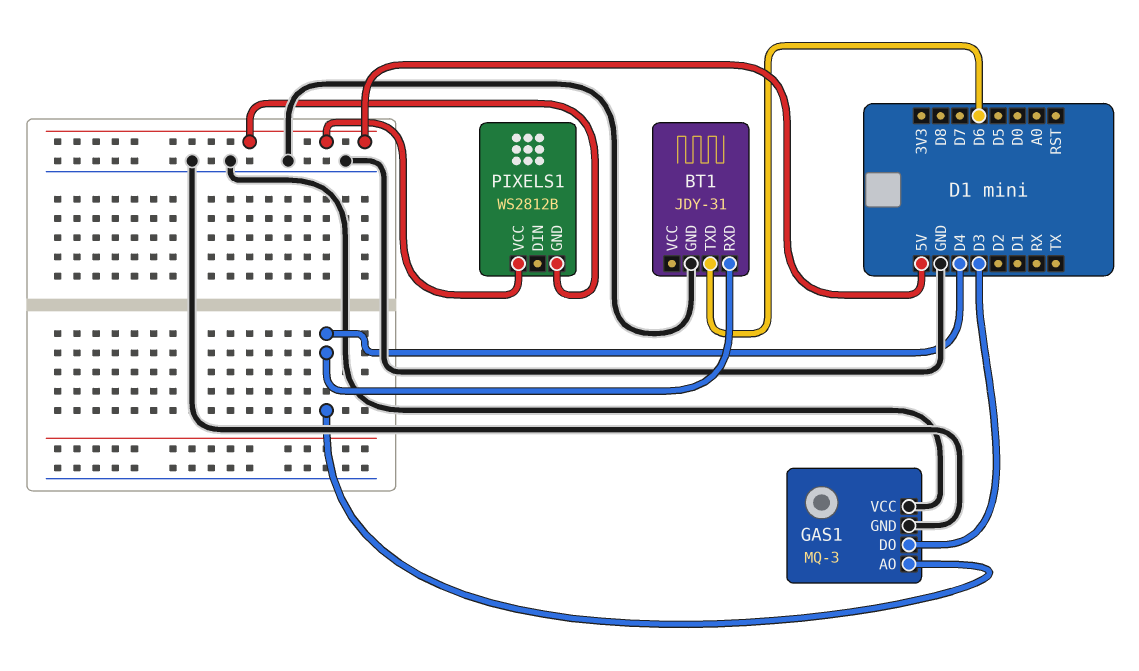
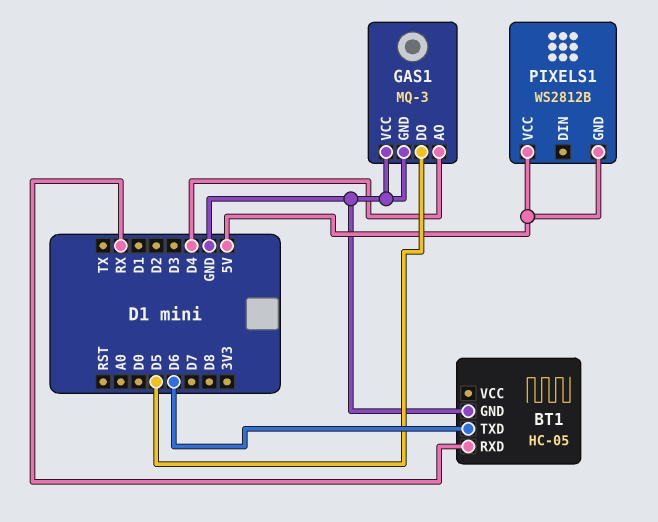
BT1: JDY-31 -> HC-05
BT1 pin RXD: D4 -> RX
GAS1 pin DO: D3 -> D5

